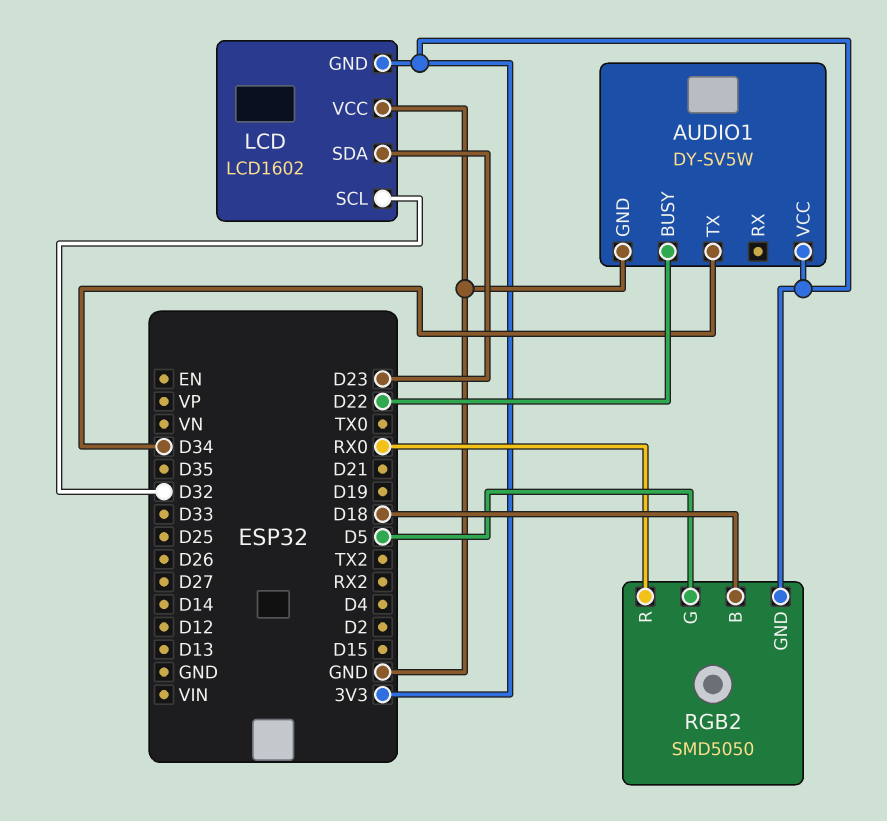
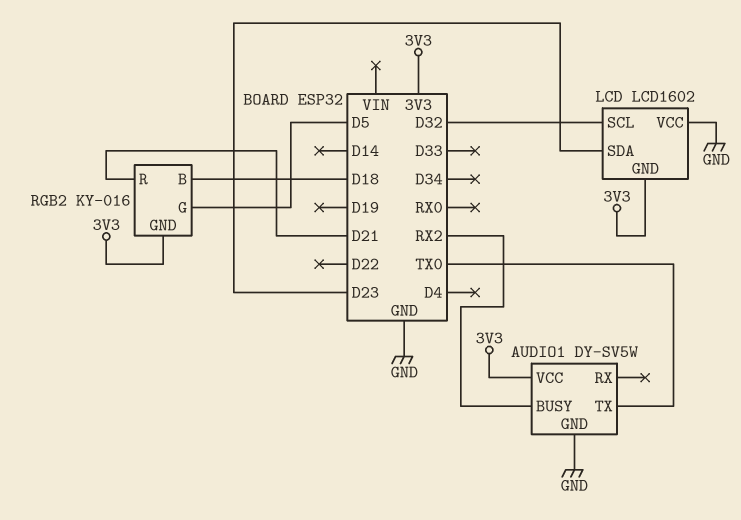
AUDIO1 pin BUSY: D22 -> RX2
AUDIO1 pin TX: D34 -> TX0
RGB2: SMD5050 -> KY-016
RGB2 pin R: RX0 -> D21

